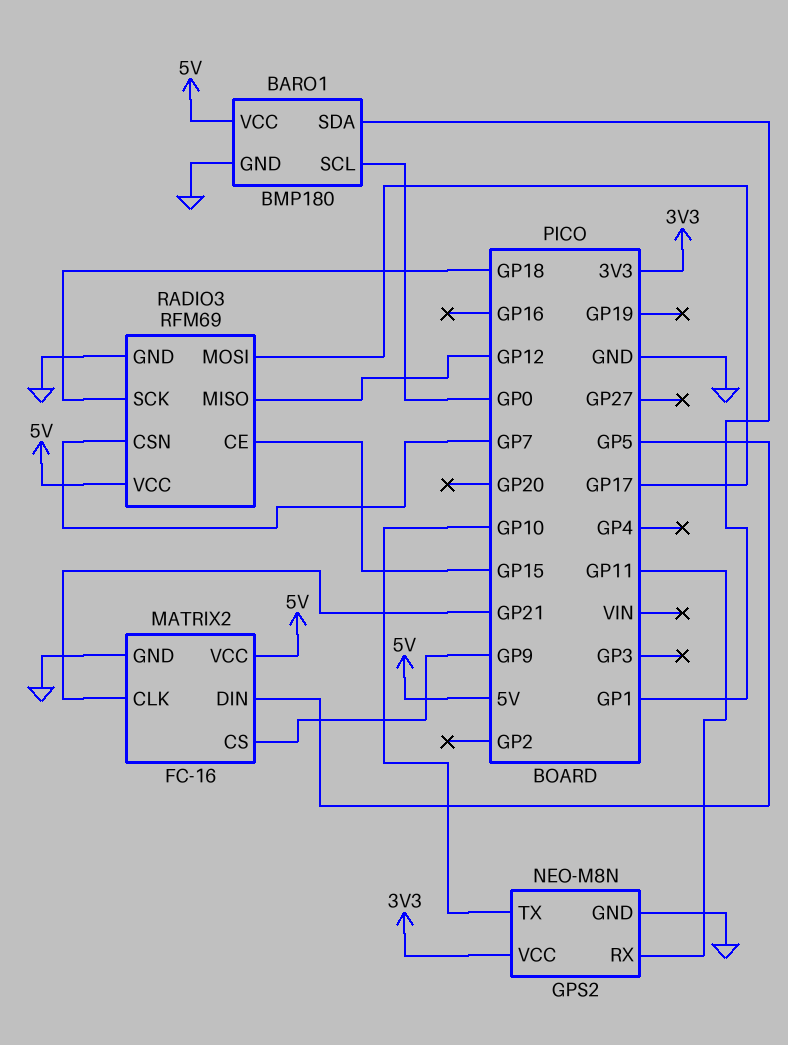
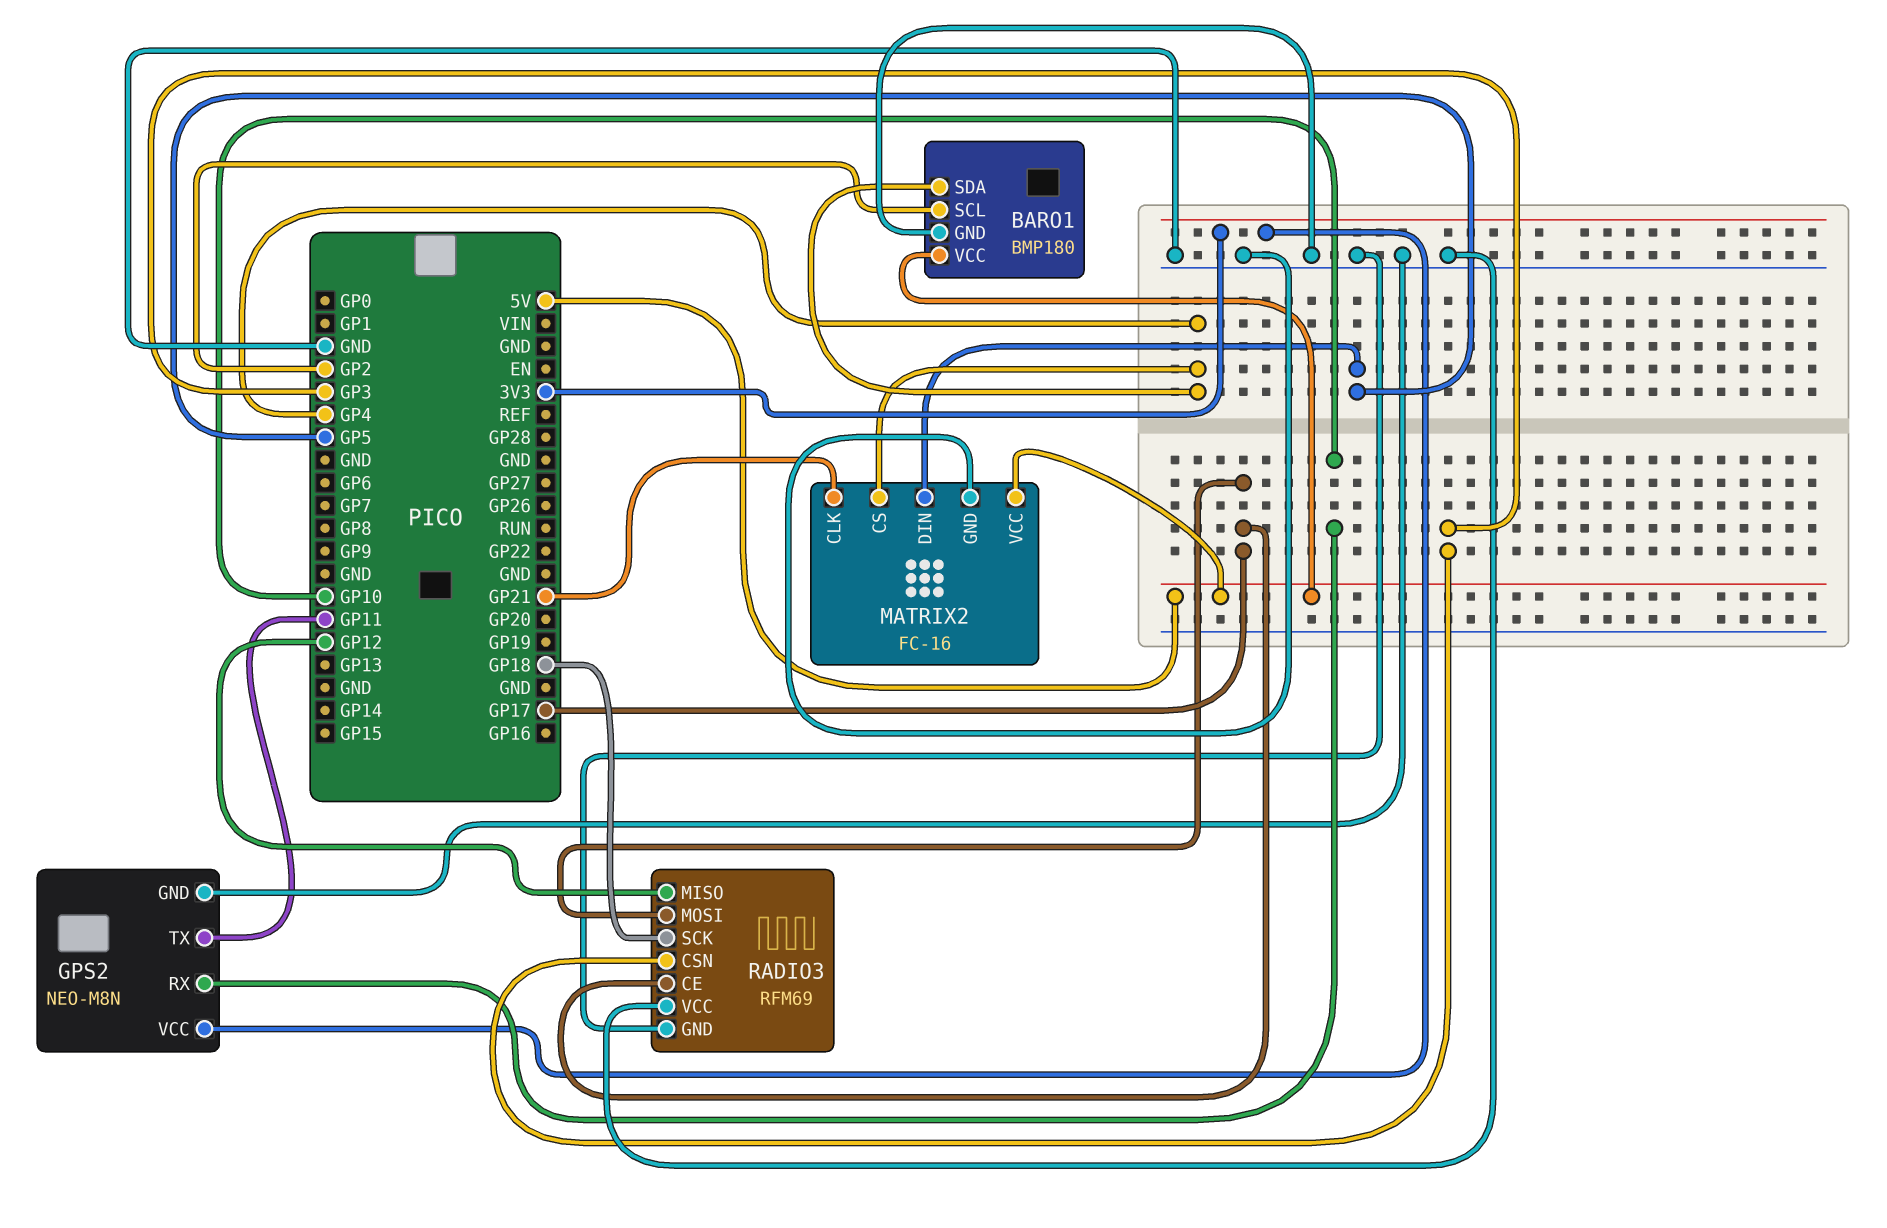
BARO1 pin SCL: GP0 -> GP2
BARO1 pin SDA: GP1 -> GP4
GPS2 pin RX: GP11 -> GP10
GPS2 pin TX: GP10 -> GP11
MATRIX2 pin CS: GP9 -> GP4
RADIO3 pin CE: GP15 -> GP17
RADIO3 pin CSN: GP7 -> GP3
RADIO3 pin VCC: 5V -> GND

